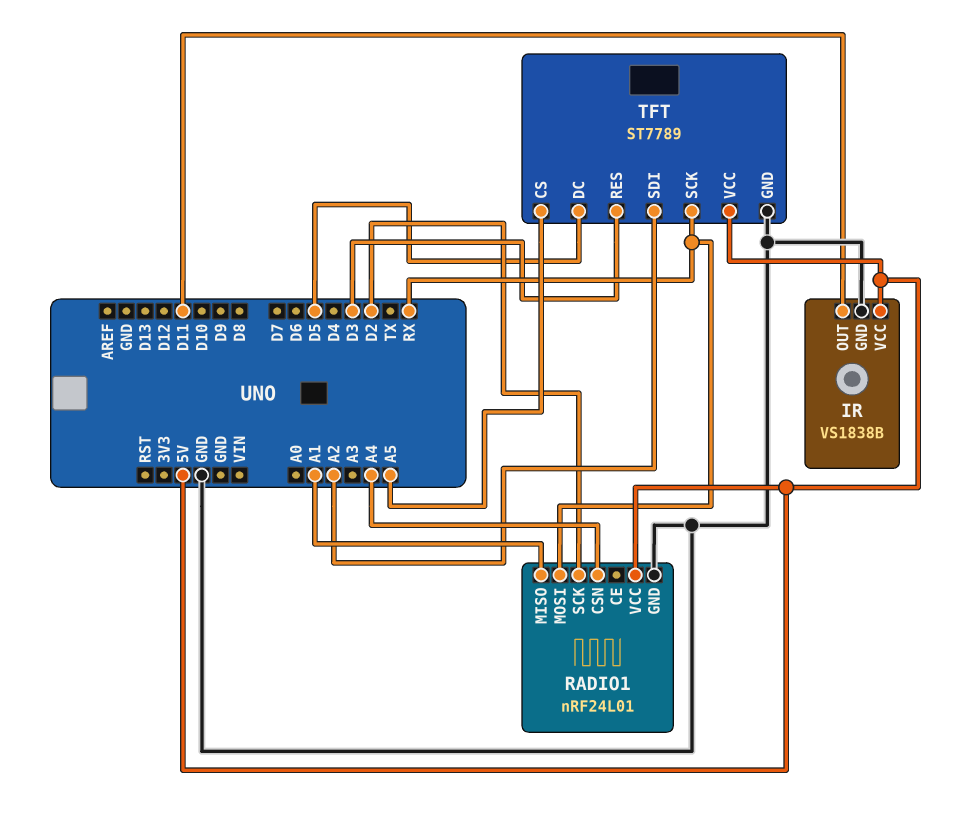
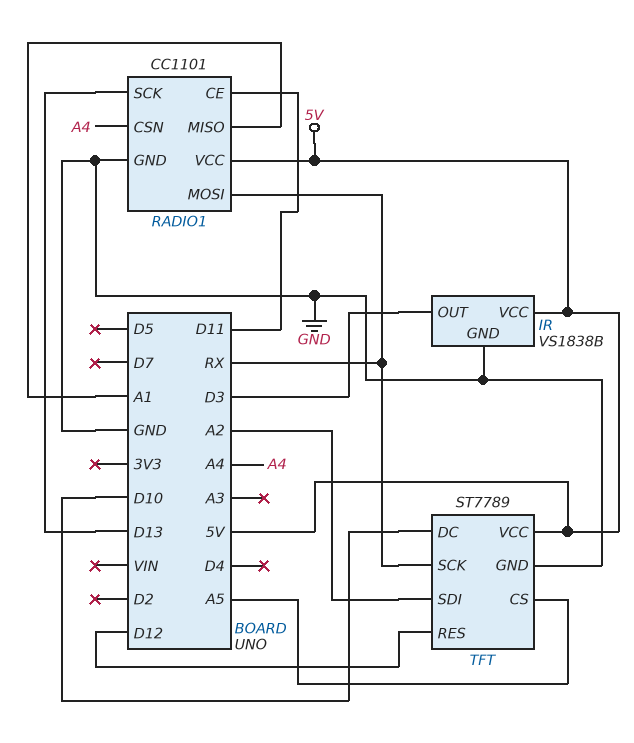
IR pin OUT: D11 -> D3
RADIO1: nRF24L01 -> CC1101
RADIO1 pin CE: none -> D11
RADIO1 pin SCK: D2 -> D13
TFT pin DC: D5 -> D10
TFT pin RES: D3 -> D12

